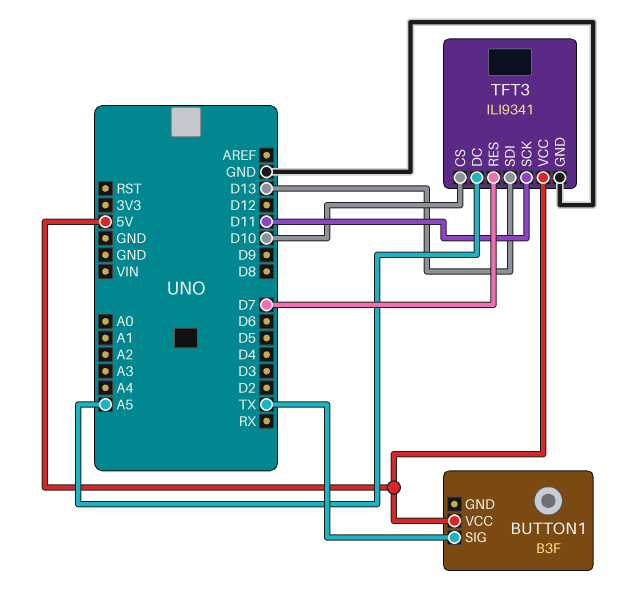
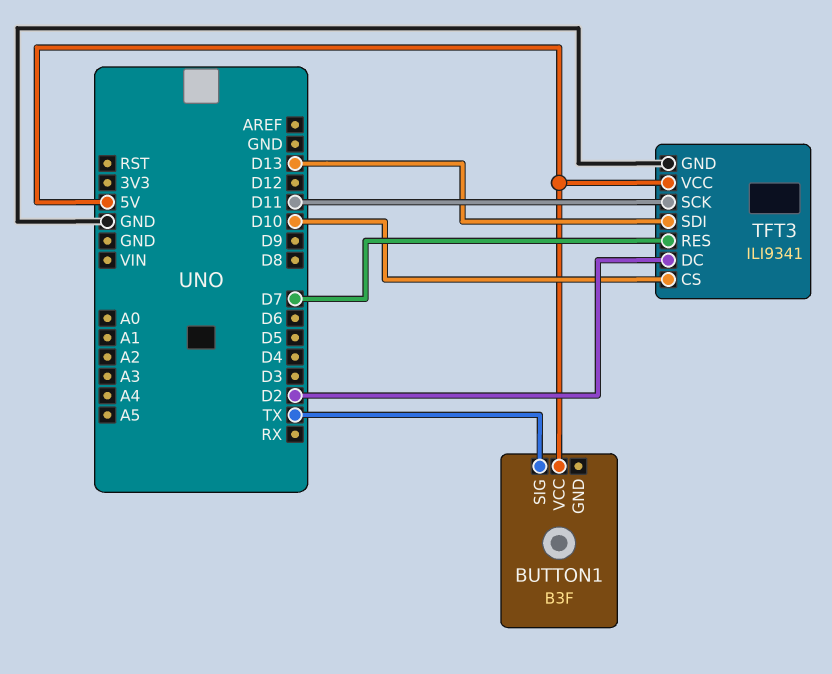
TFT3 pin DC: A5 -> D2

